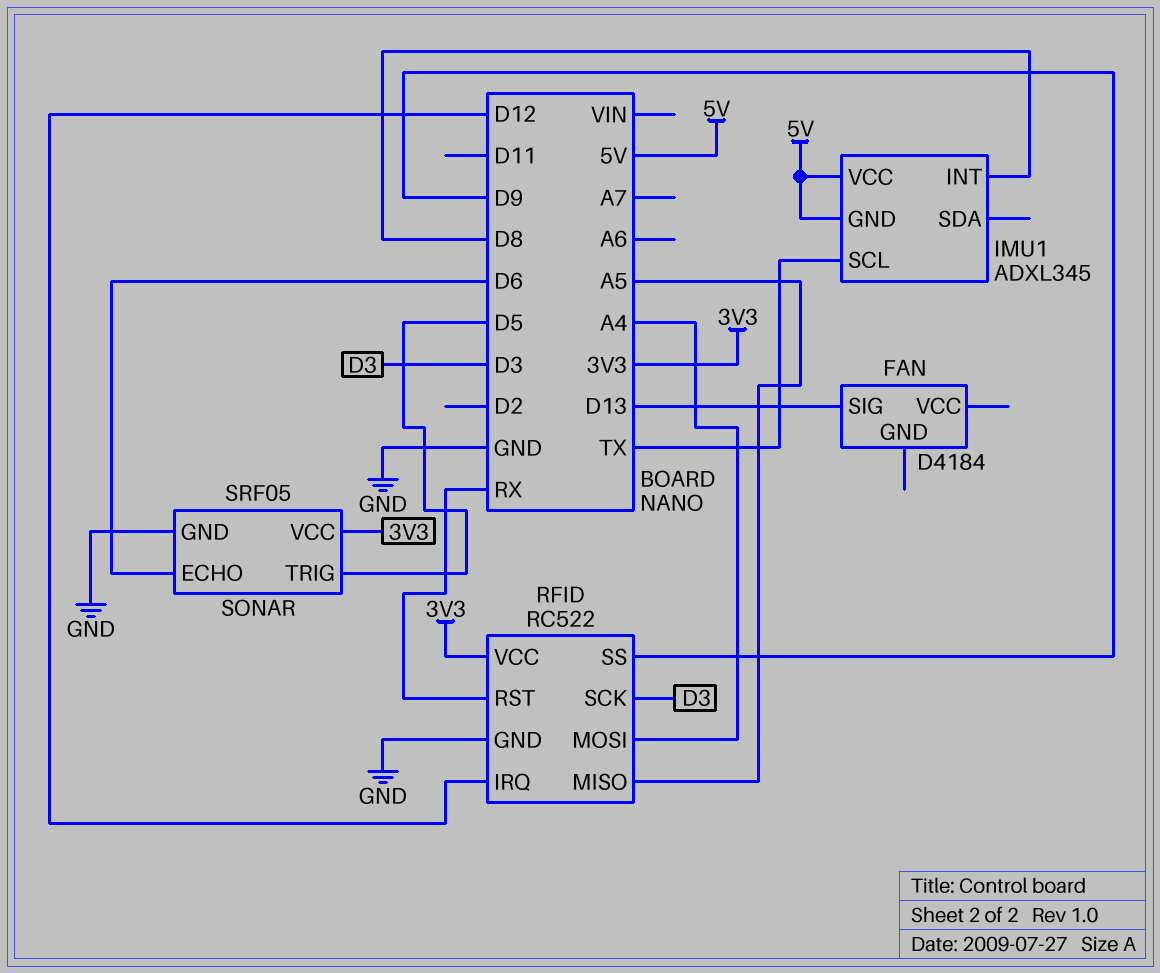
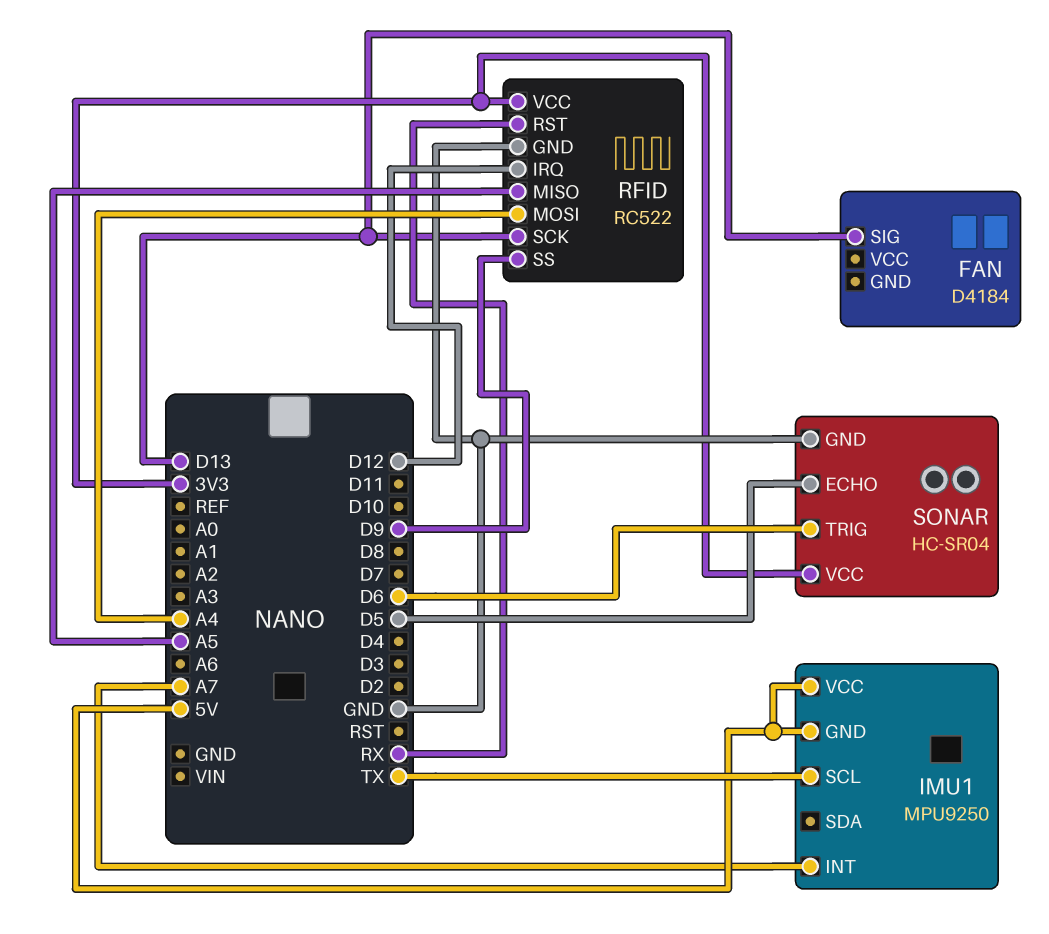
IMU1: ADXL345 -> MPU9250
IMU1 pin INT: D8 -> A7
RFID pin SCK: D3 -> D13
SONAR: SRF05 -> HC-SR04
SONAR pin ECHO: D6 -> D5
SONAR pin TRIG: D5 -> D6

